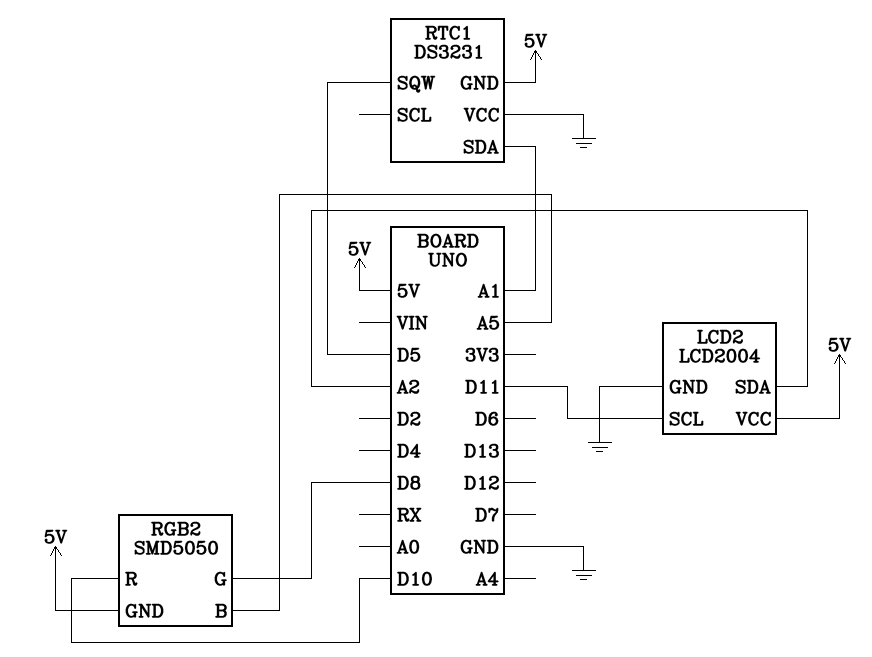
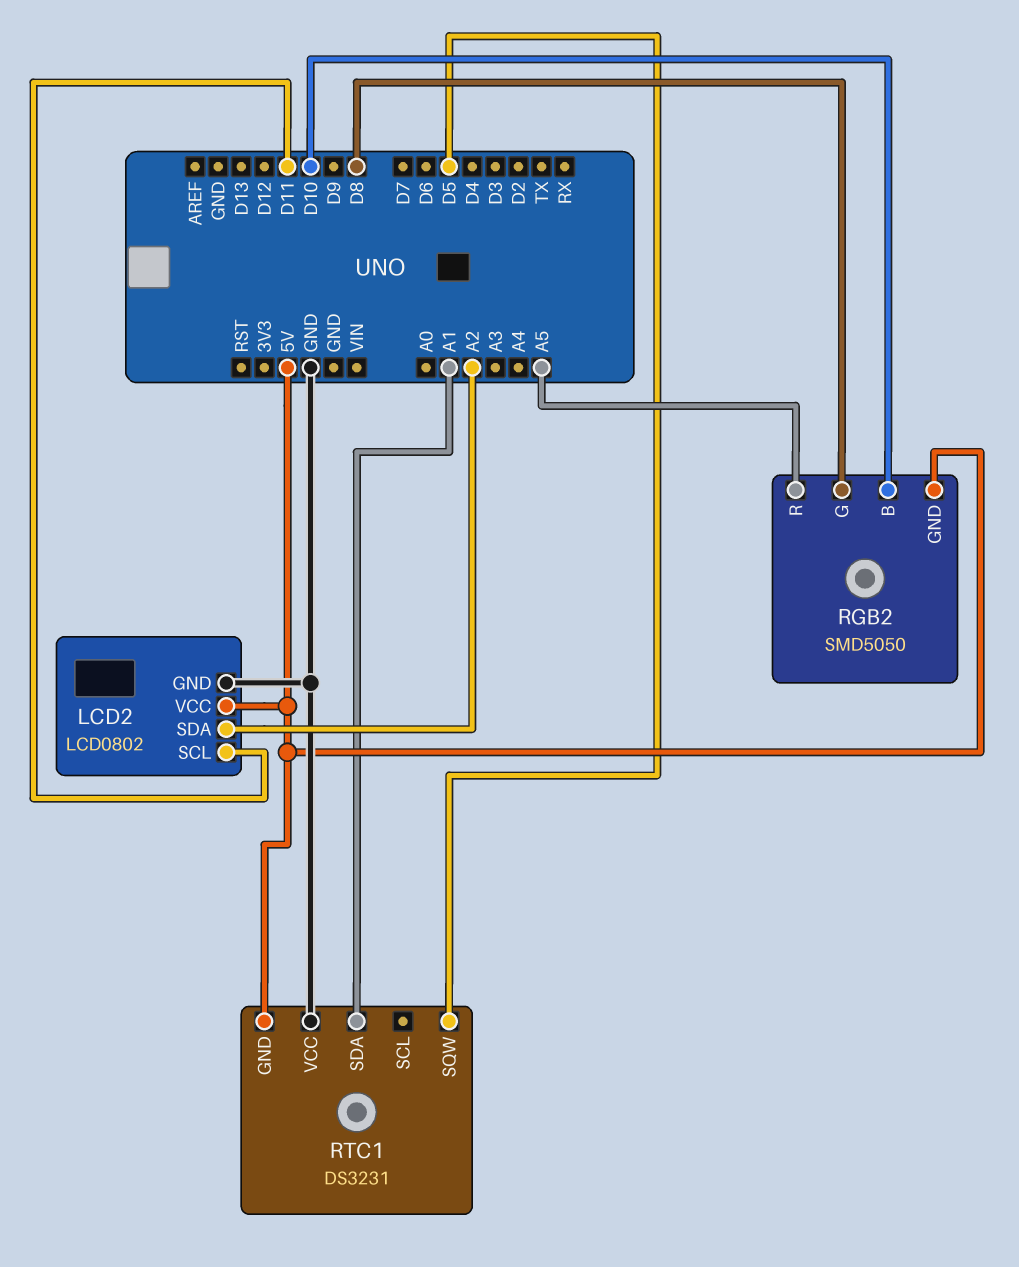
LCD2: LCD2004 -> LCD0802
RGB2 pin B: A5 -> D10
RGB2 pin R: D10 -> A5

